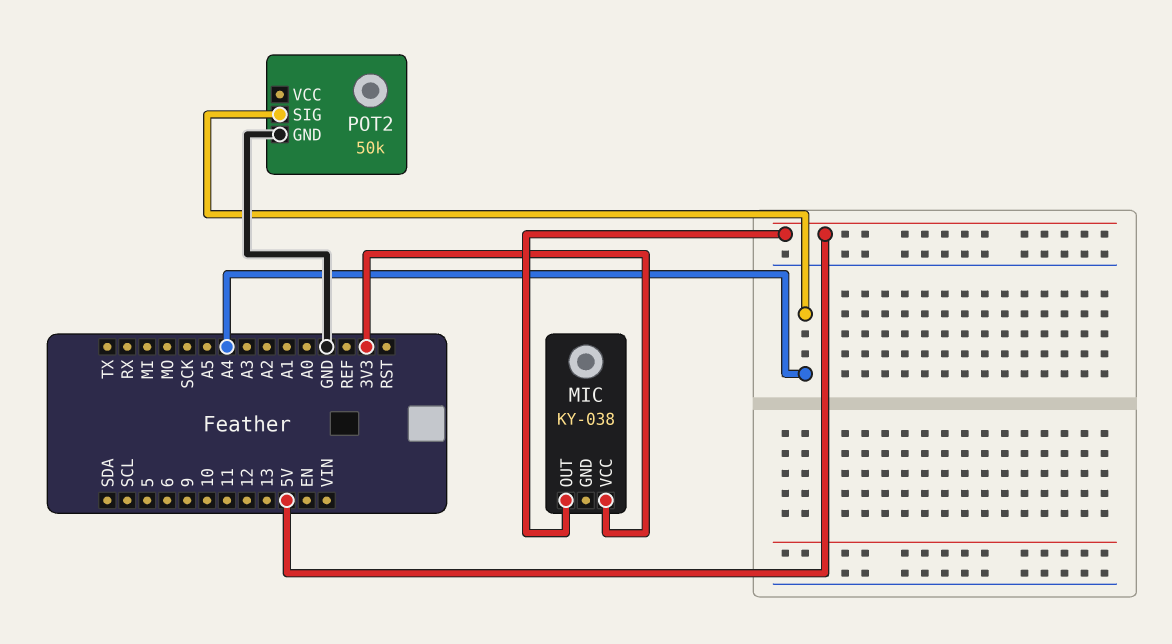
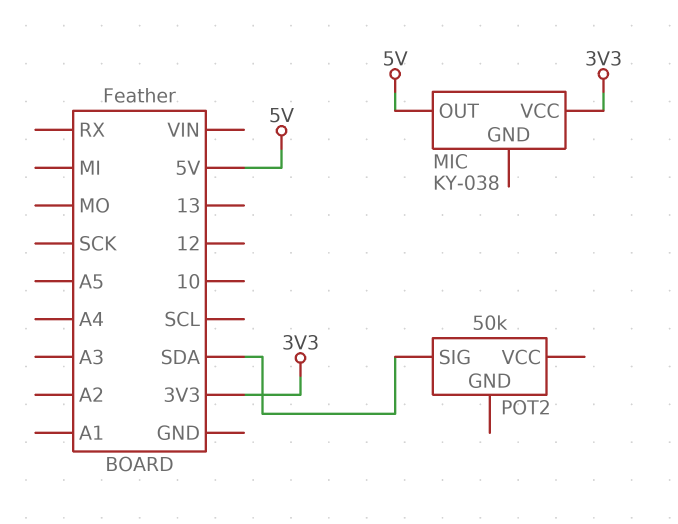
POT2 pin GND: GND -> none
POT2 pin SIG: A4 -> SDA

